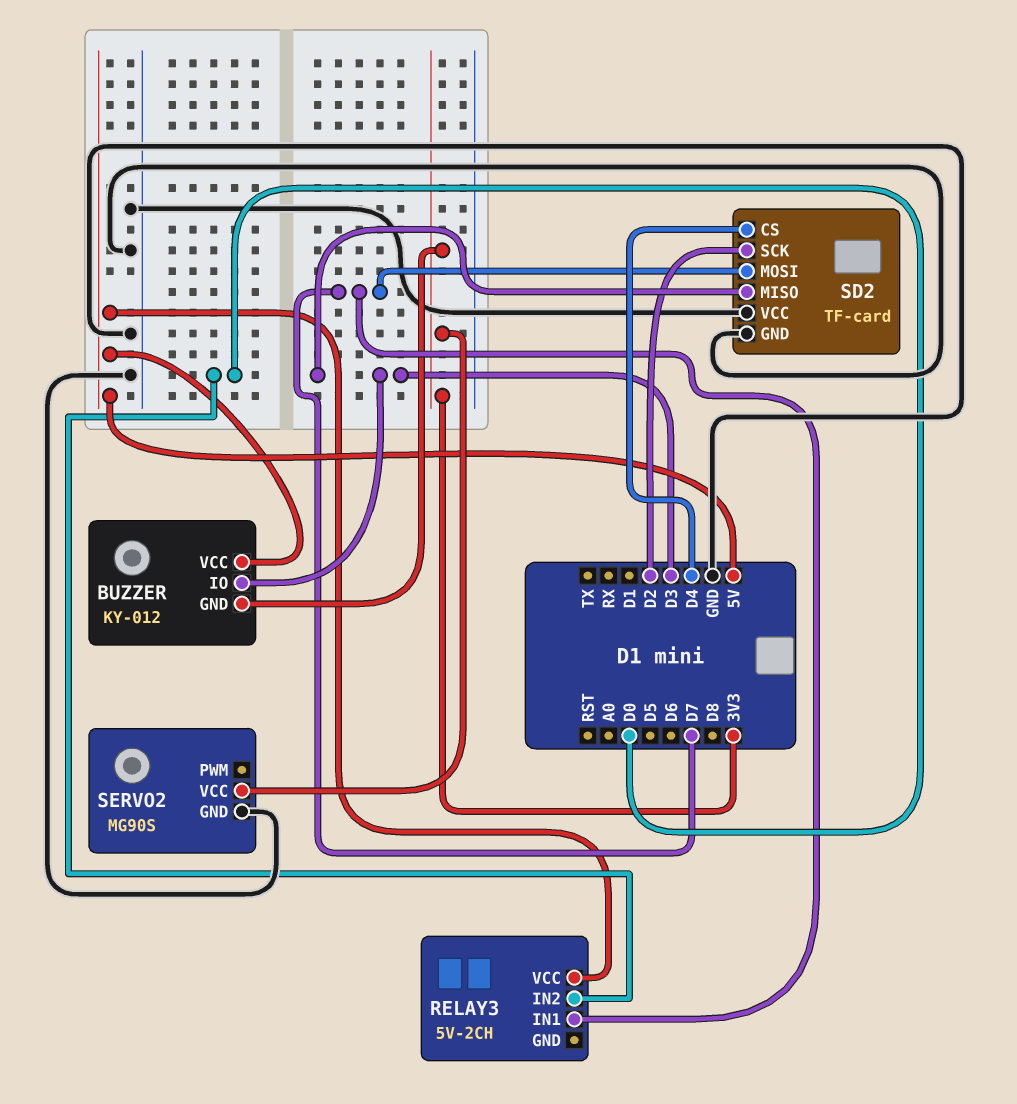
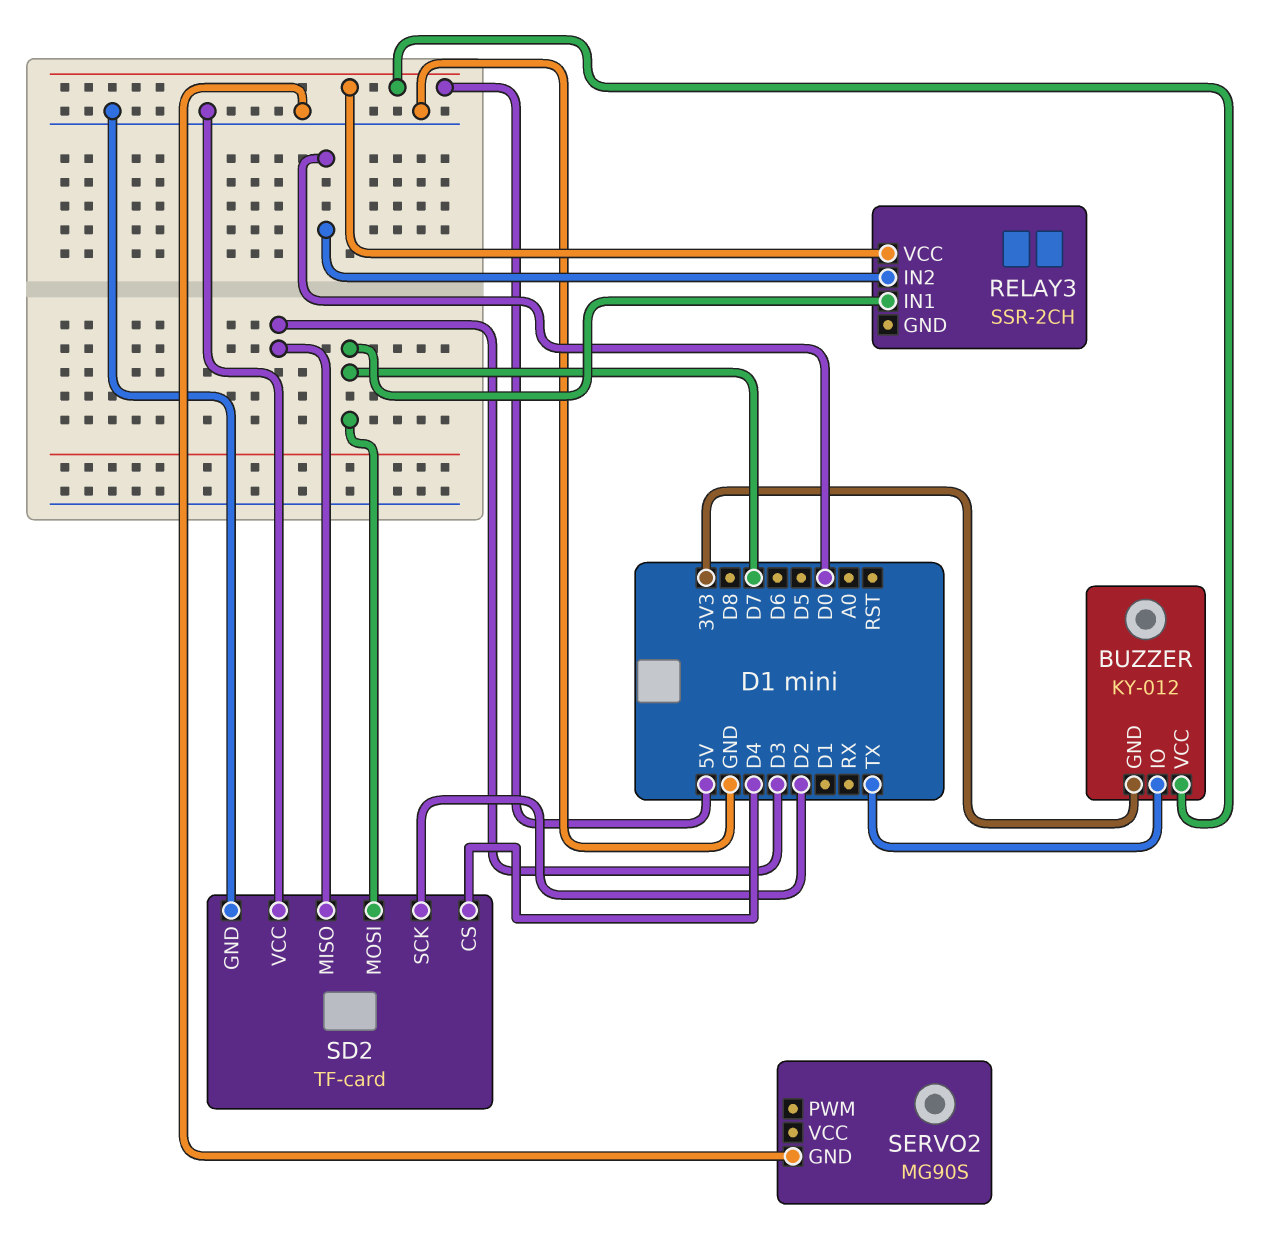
BUZZER pin IO: D3 -> TX
RELAY3: 5V-2CH -> SSR-2CH
SERVO2 pin VCC: 3V3 -> none

